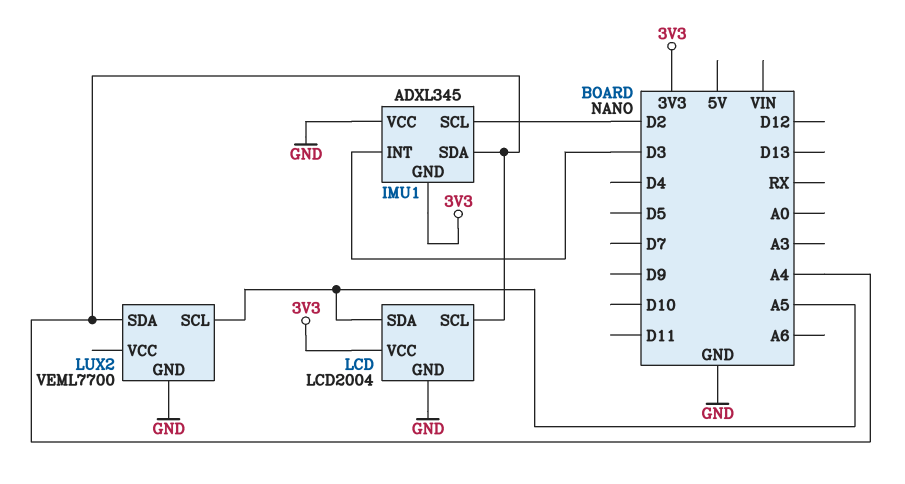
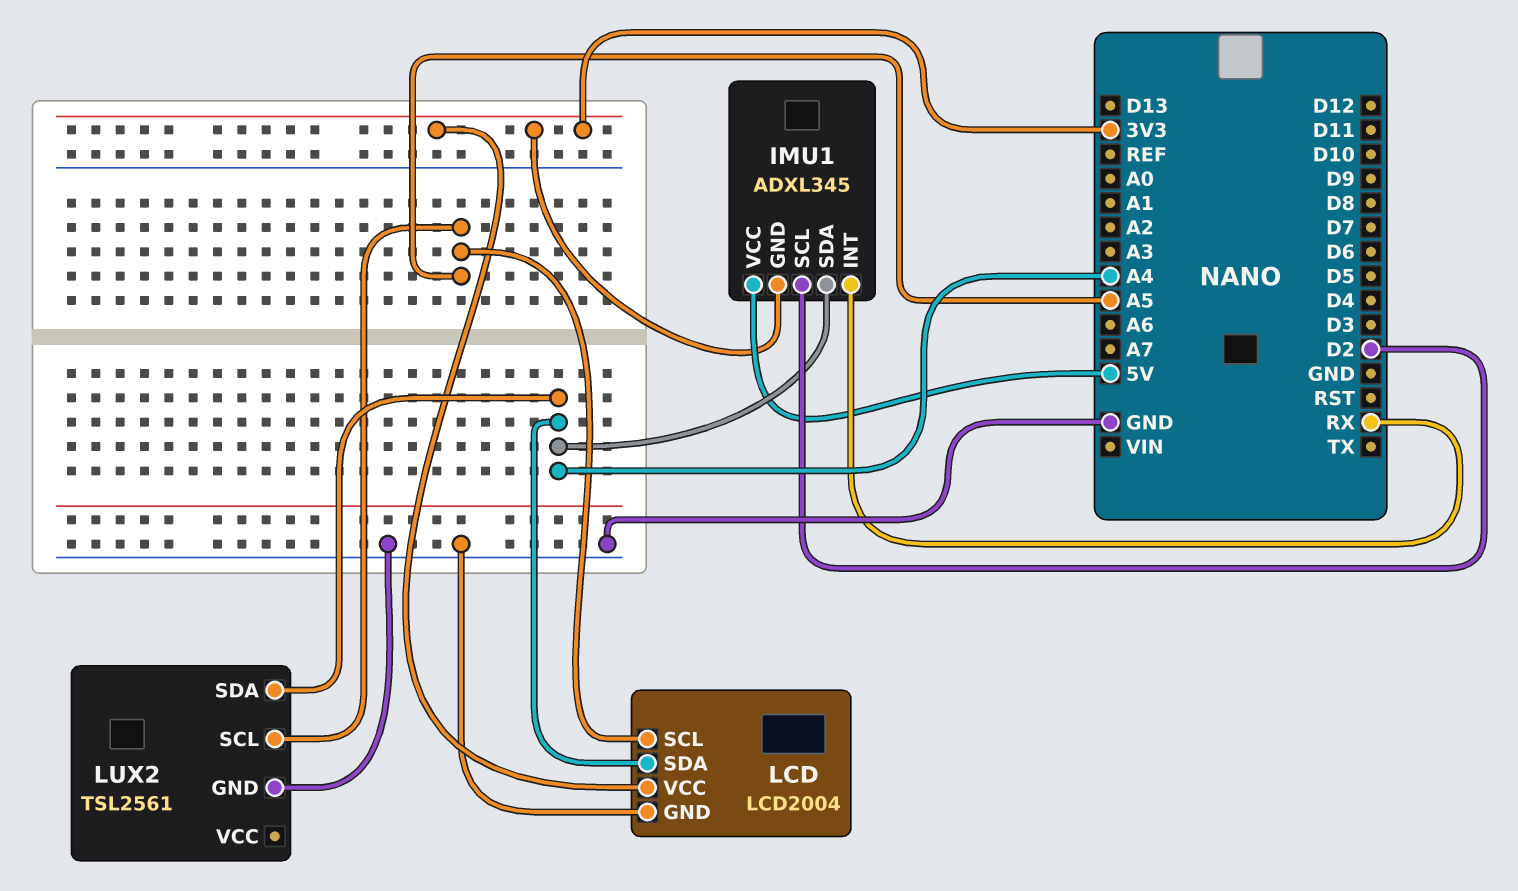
IMU1 pin INT: D3 -> RX
IMU1 pin VCC: GND -> 5V
LCD pin SCL: A4 -> A5
LCD pin SDA: A5 -> A4
LUX2: VEML7700 -> TSL2561

